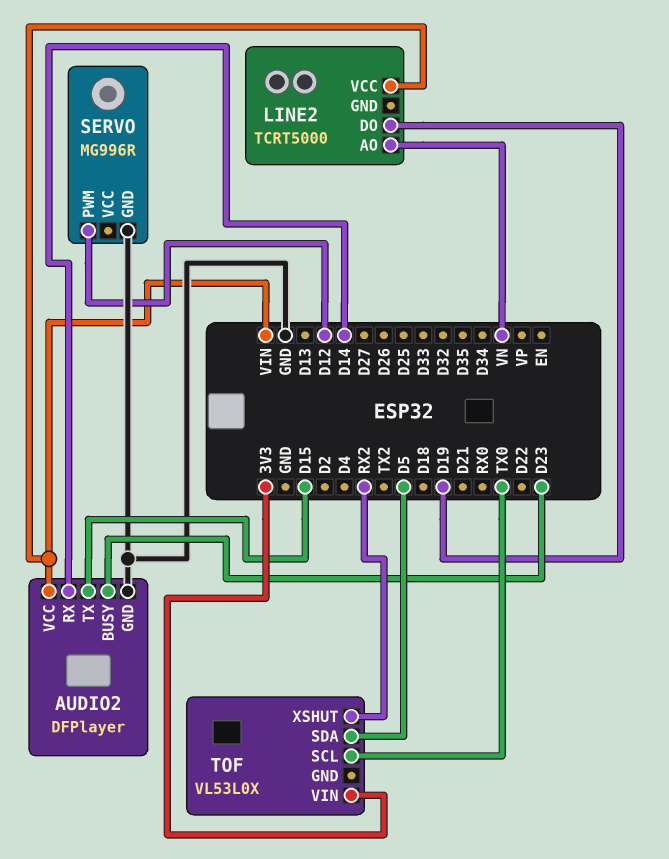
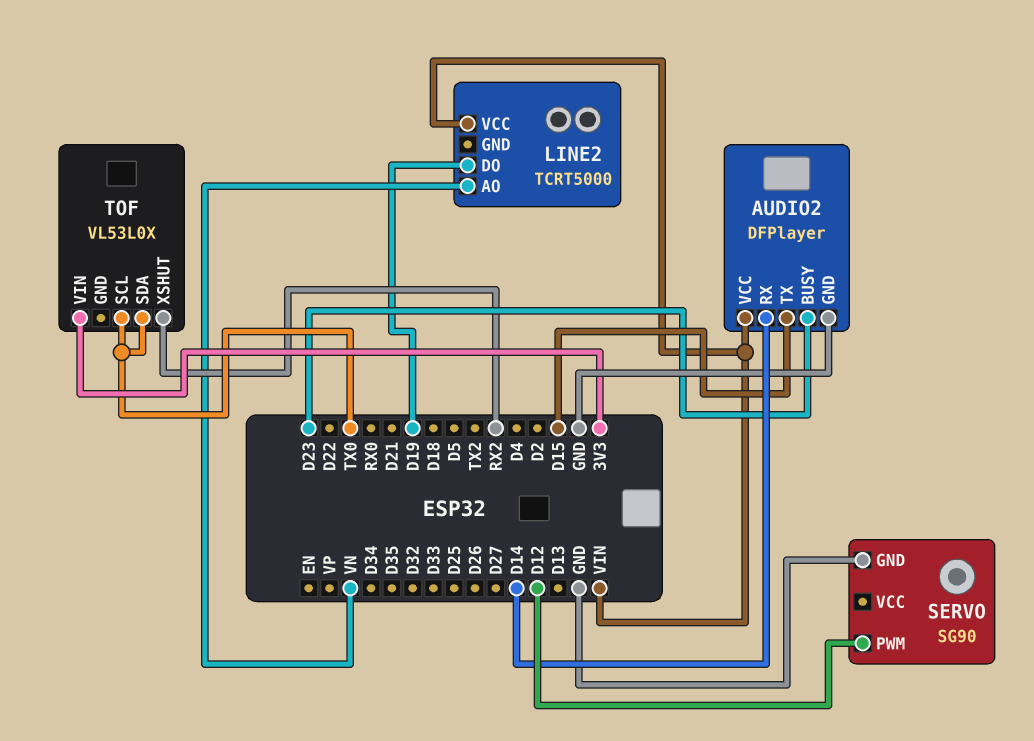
SERVO: MG996R -> SG90
TOF pin SDA: D5 -> TX0

